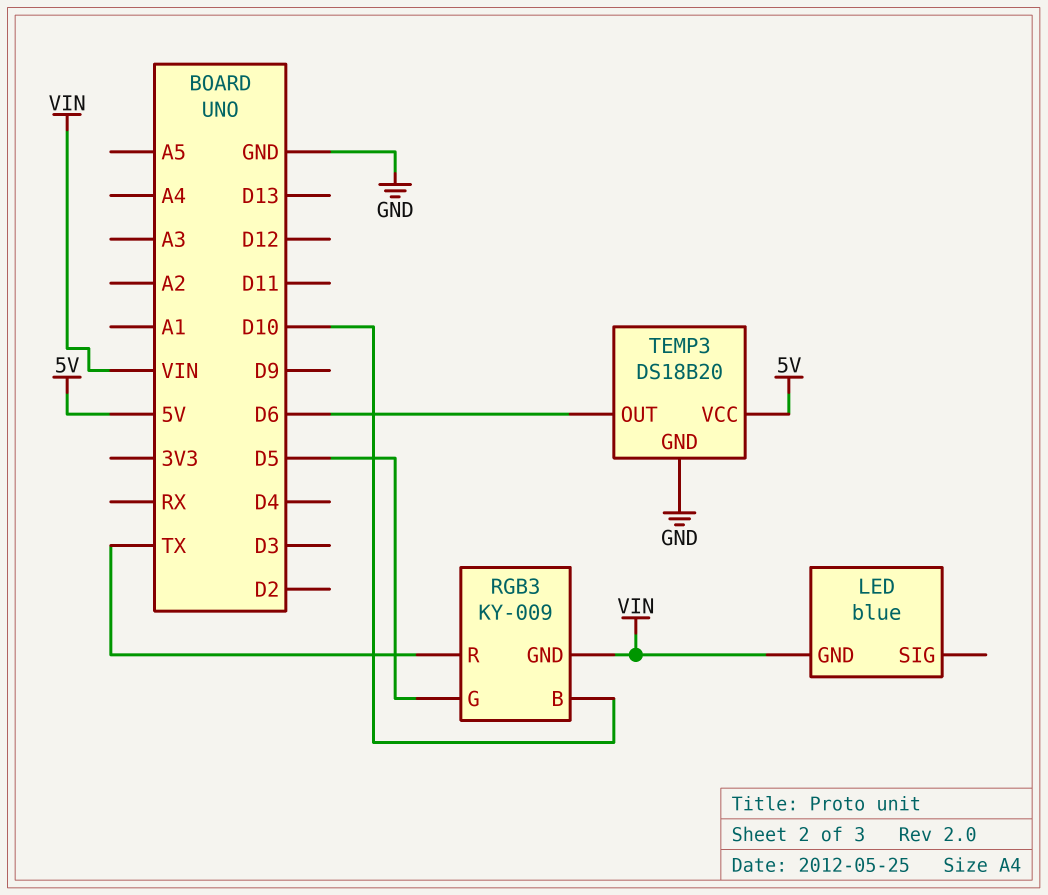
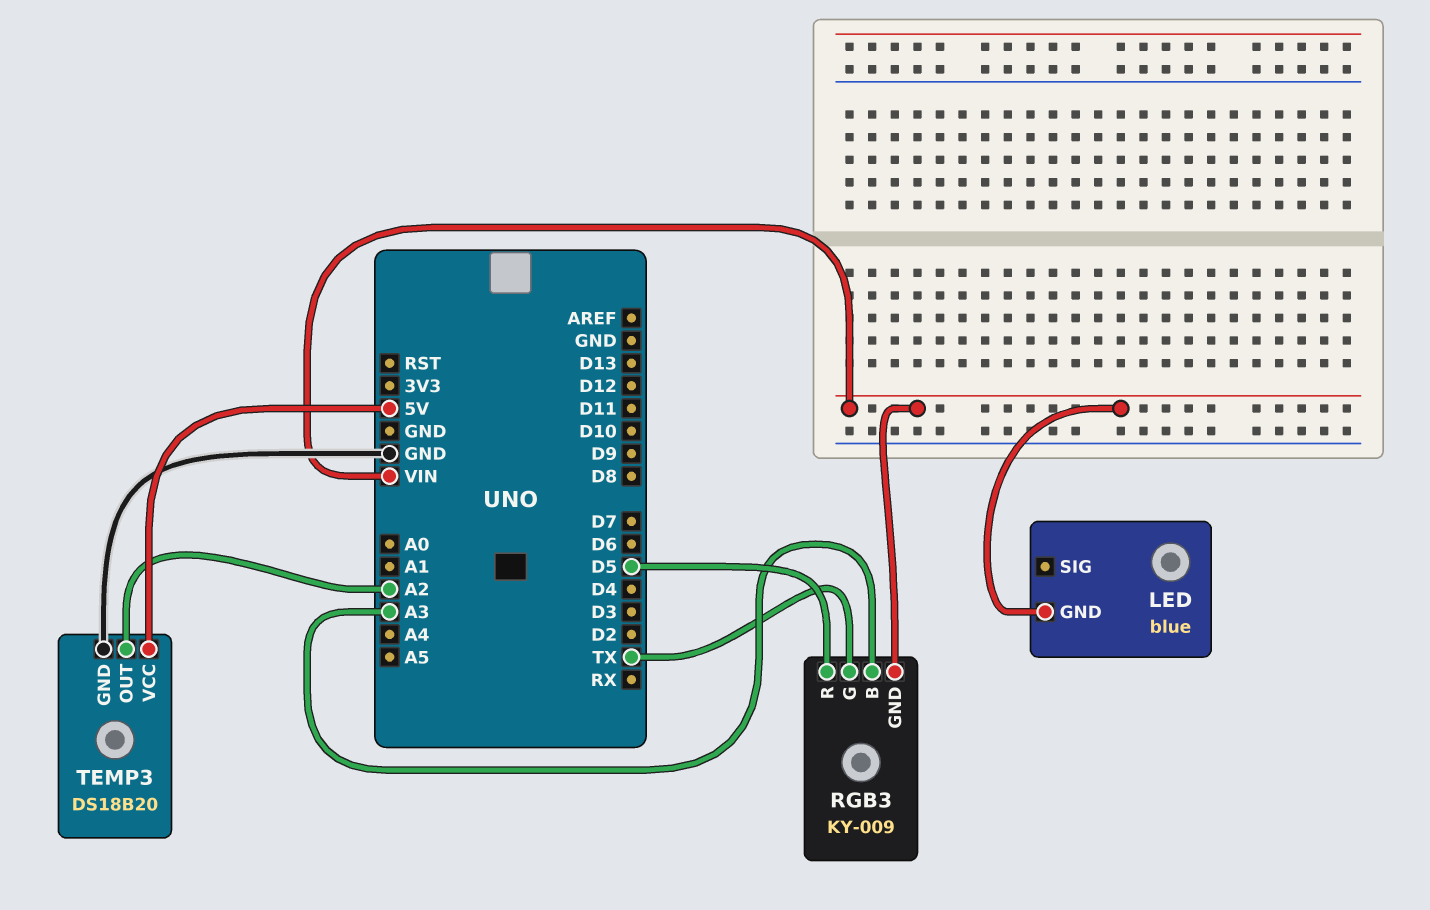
RGB3 pin B: D10 -> A3
RGB3 pin G: D5 -> TX
RGB3 pin R: TX -> D5
TEMP3 pin OUT: D6 -> A2

